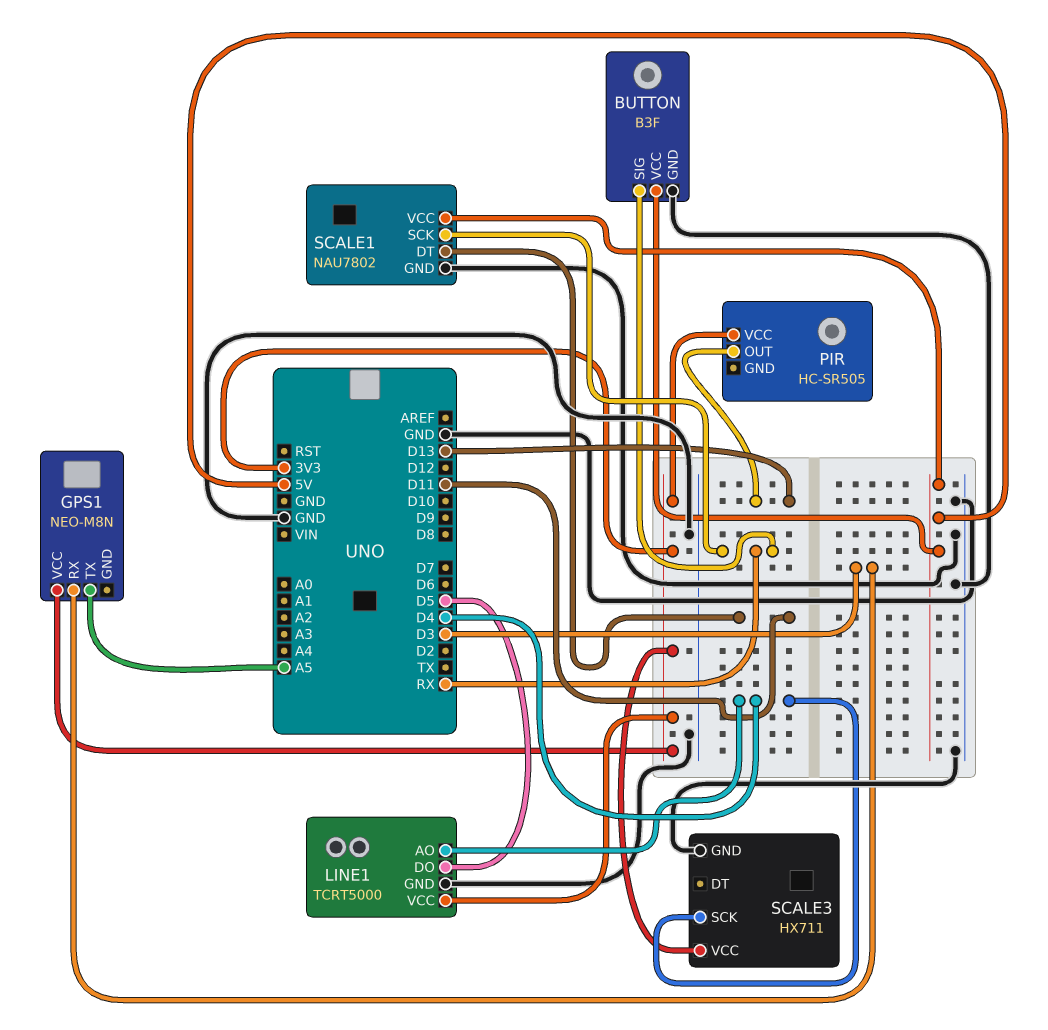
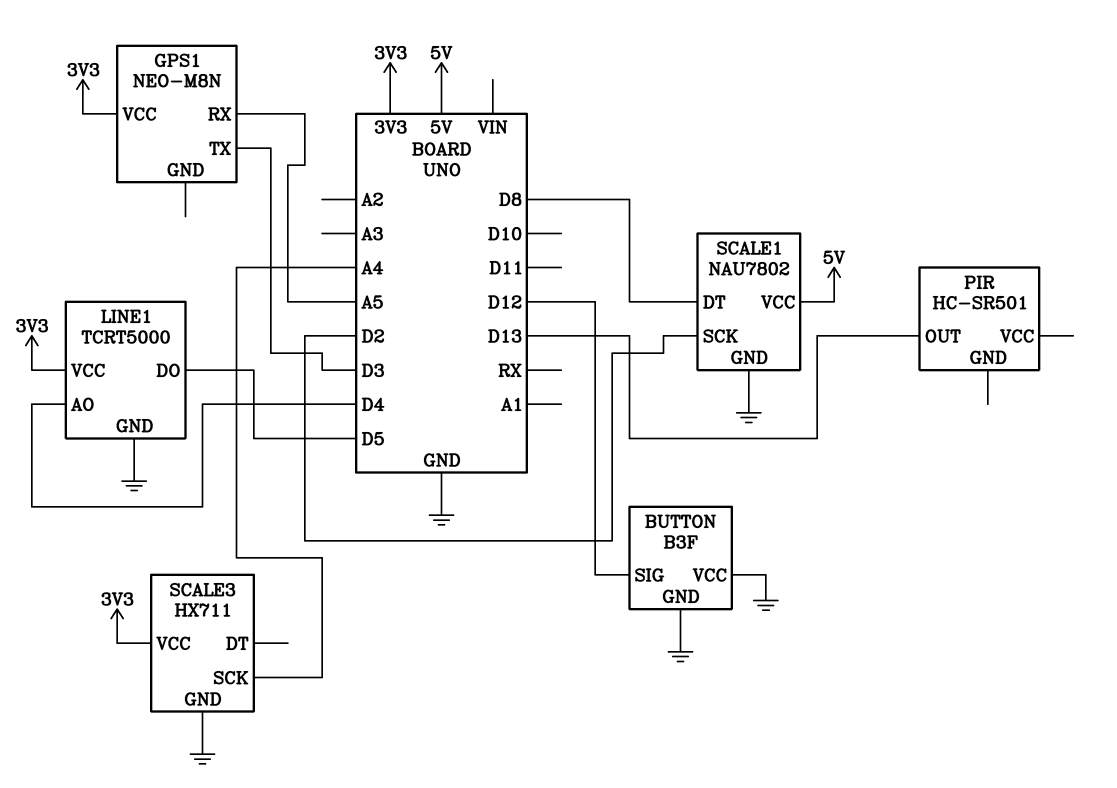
BUTTON pin SIG: RX -> D12
BUTTON pin VCC: 5V -> GND
GPS1 pin RX: D3 -> A5
GPS1 pin TX: A5 -> D3
PIR: HC-SR505 -> HC-SR501
PIR pin VCC: 3V3 -> none
SCALE1 pin DT: D11 -> D8
SCALE1 pin SCK: RX -> D2
SCALE3 pin SCK: D4 -> A4

